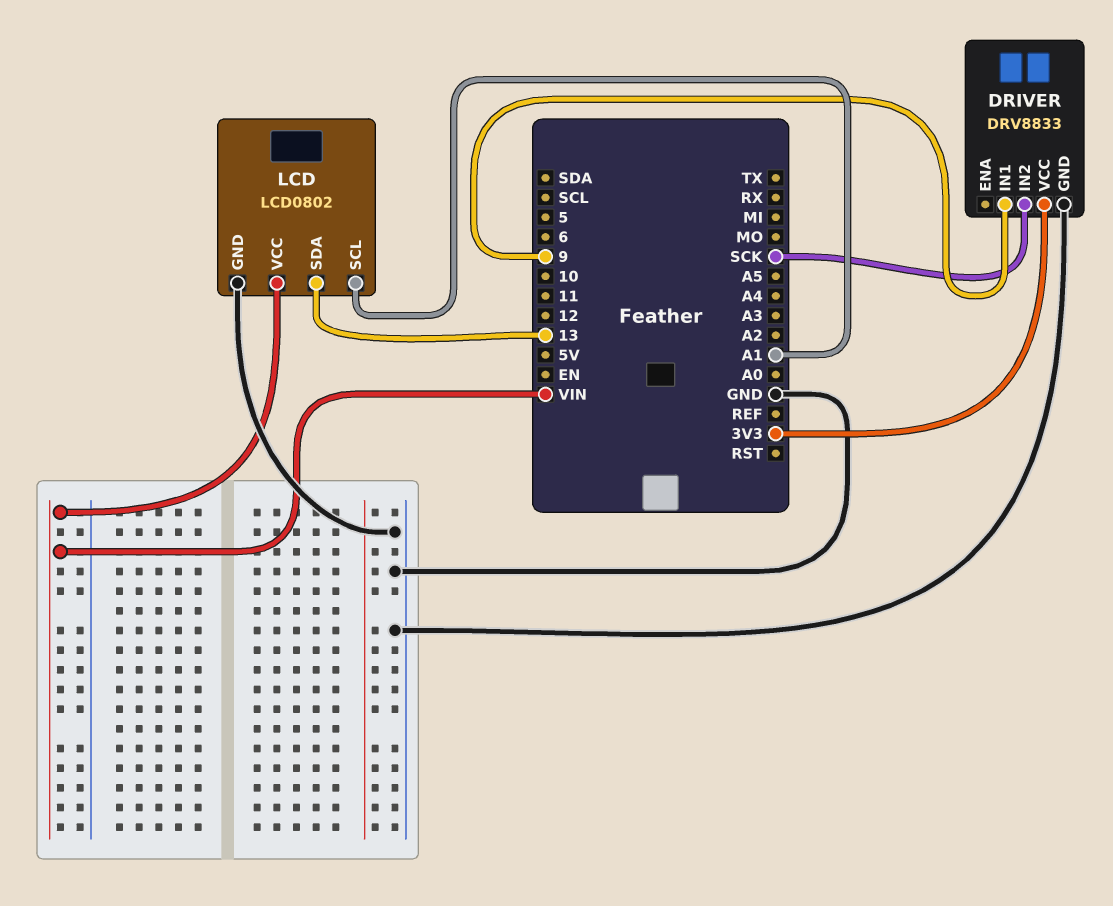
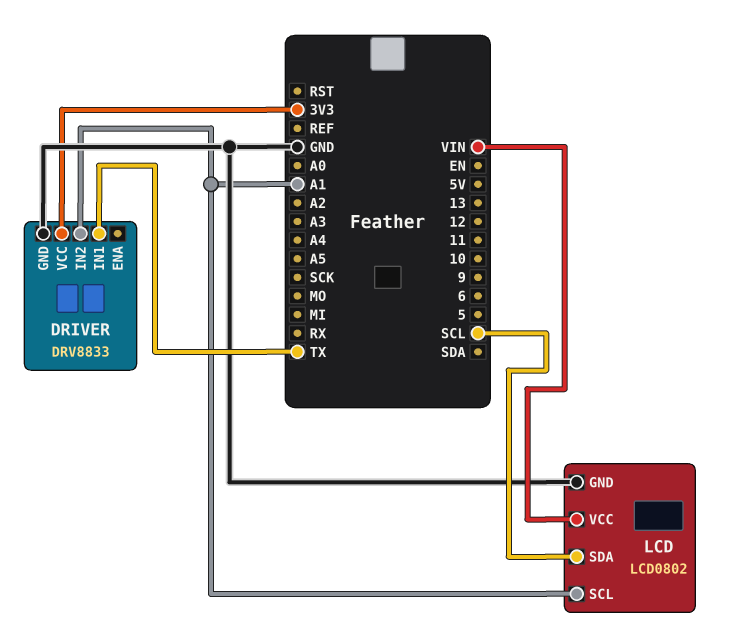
DRIVER pin IN1: 9 -> TX
DRIVER pin IN2: SCK -> A1
LCD pin SDA: 13 -> SCL

